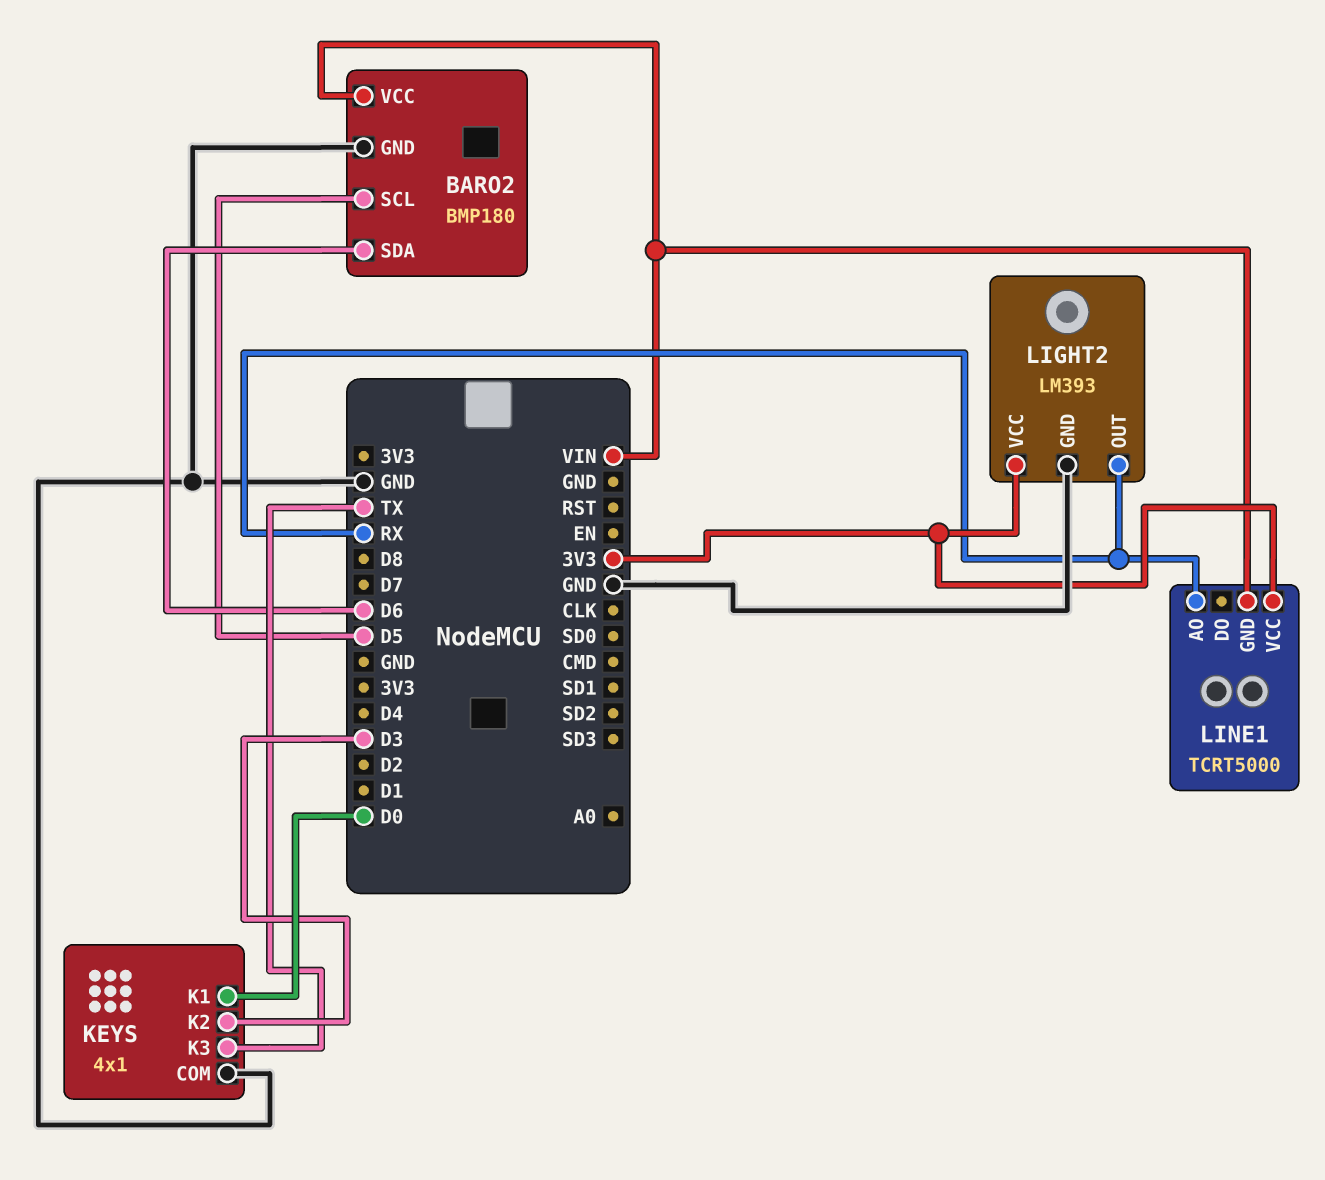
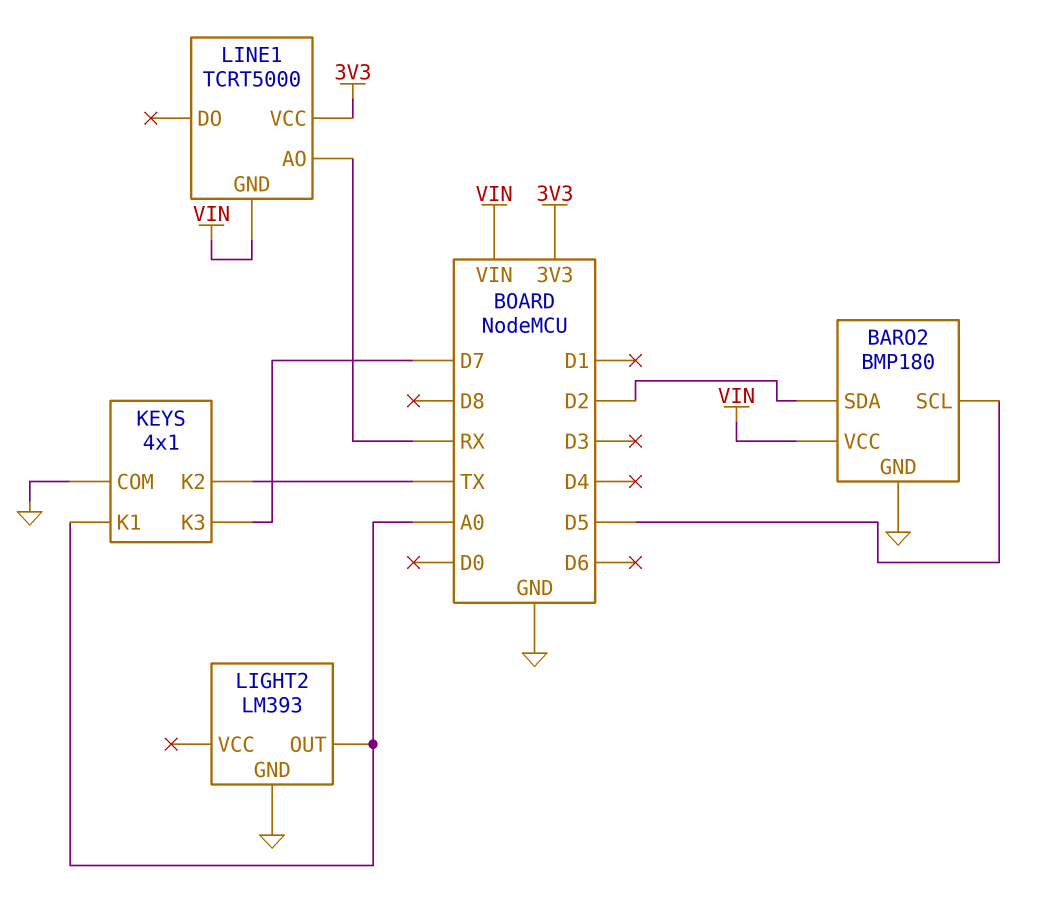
BARO2 pin SDA: D6 -> D2
KEYS pin K1: D0 -> A0
KEYS pin K2: D3 -> TX
KEYS pin K3: TX -> D7
LIGHT2 pin OUT: RX -> A0
LIGHT2 pin VCC: 3V3 -> none

